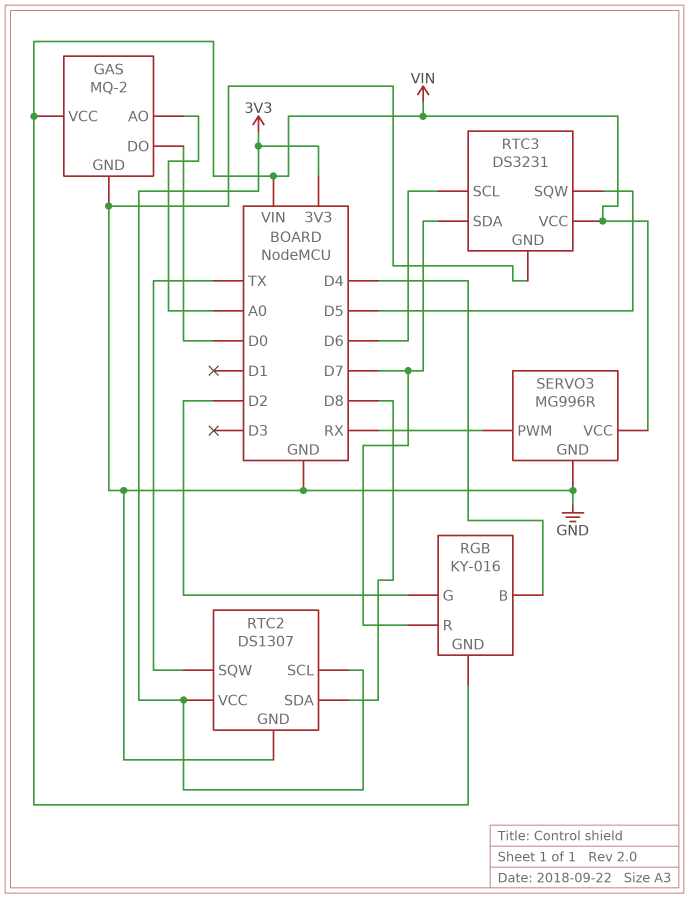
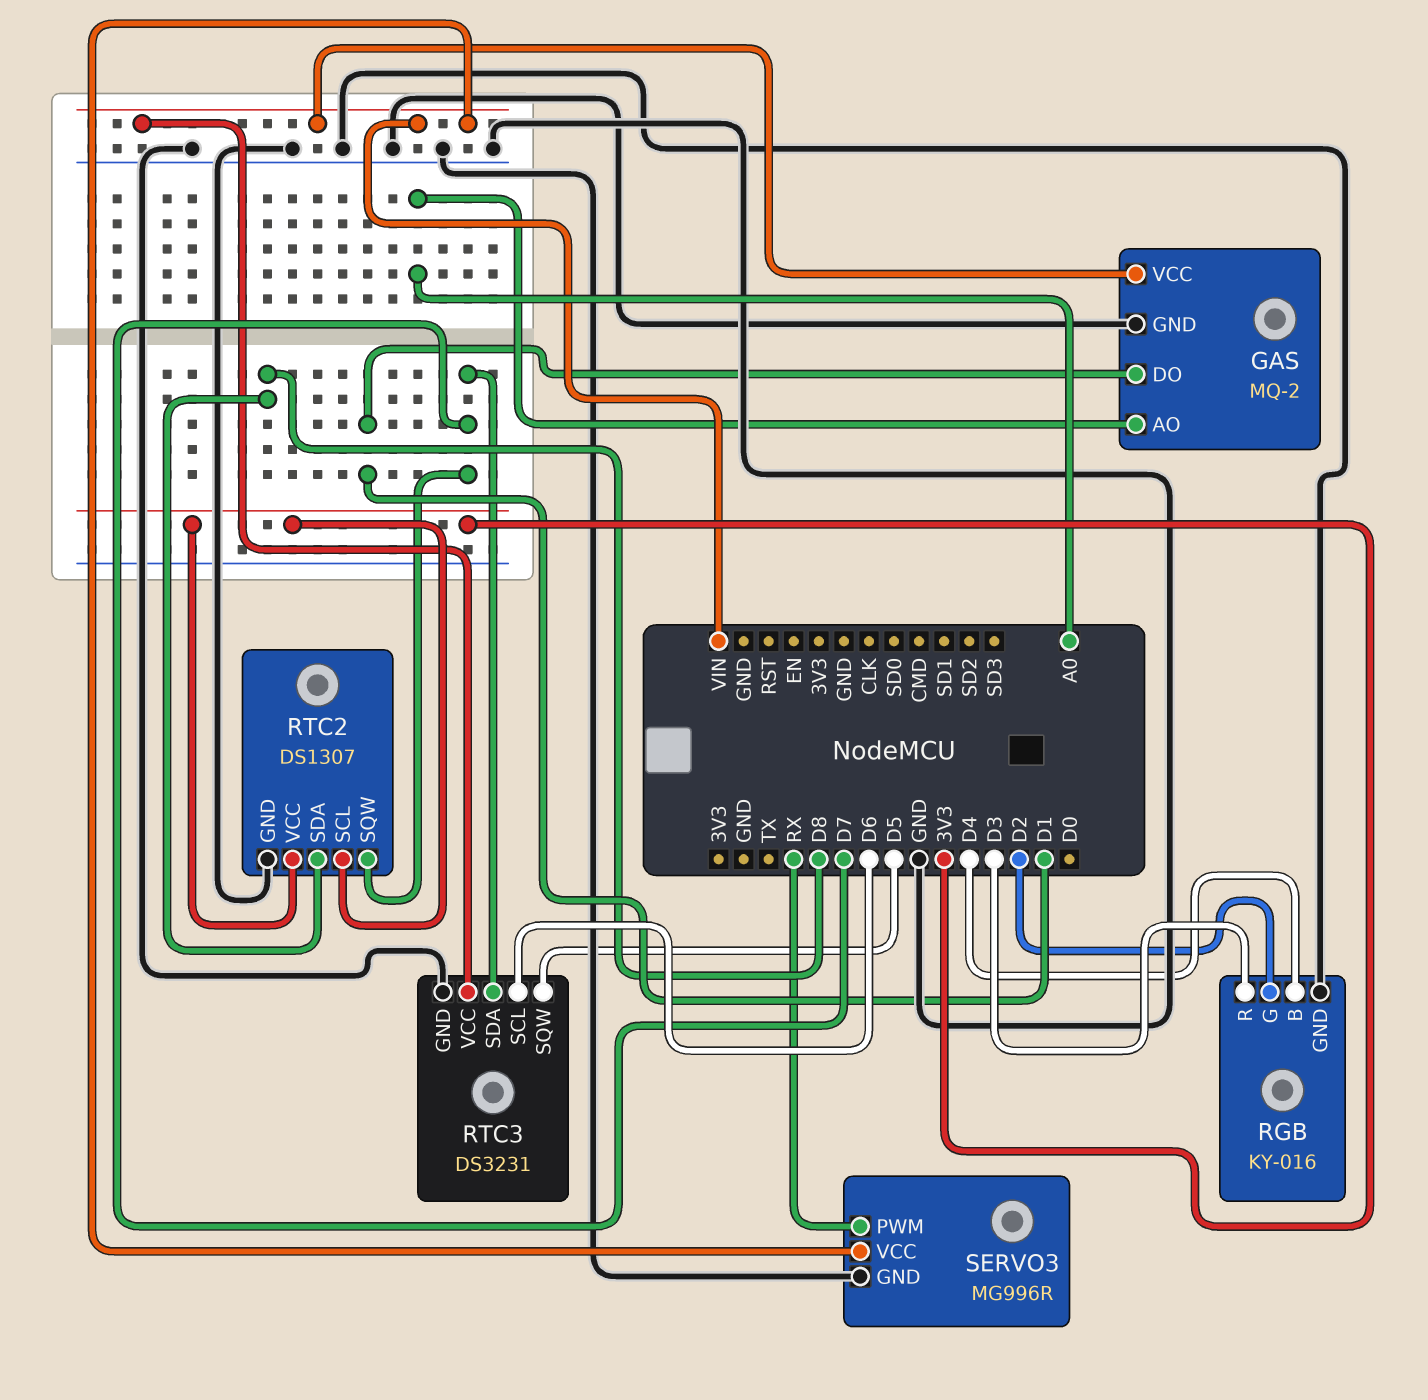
GAS pin DO: D0 -> D1
RGB pin GND: VIN -> GND
RGB pin R: D7 -> D3
RTC2 pin SQW: TX -> D7

